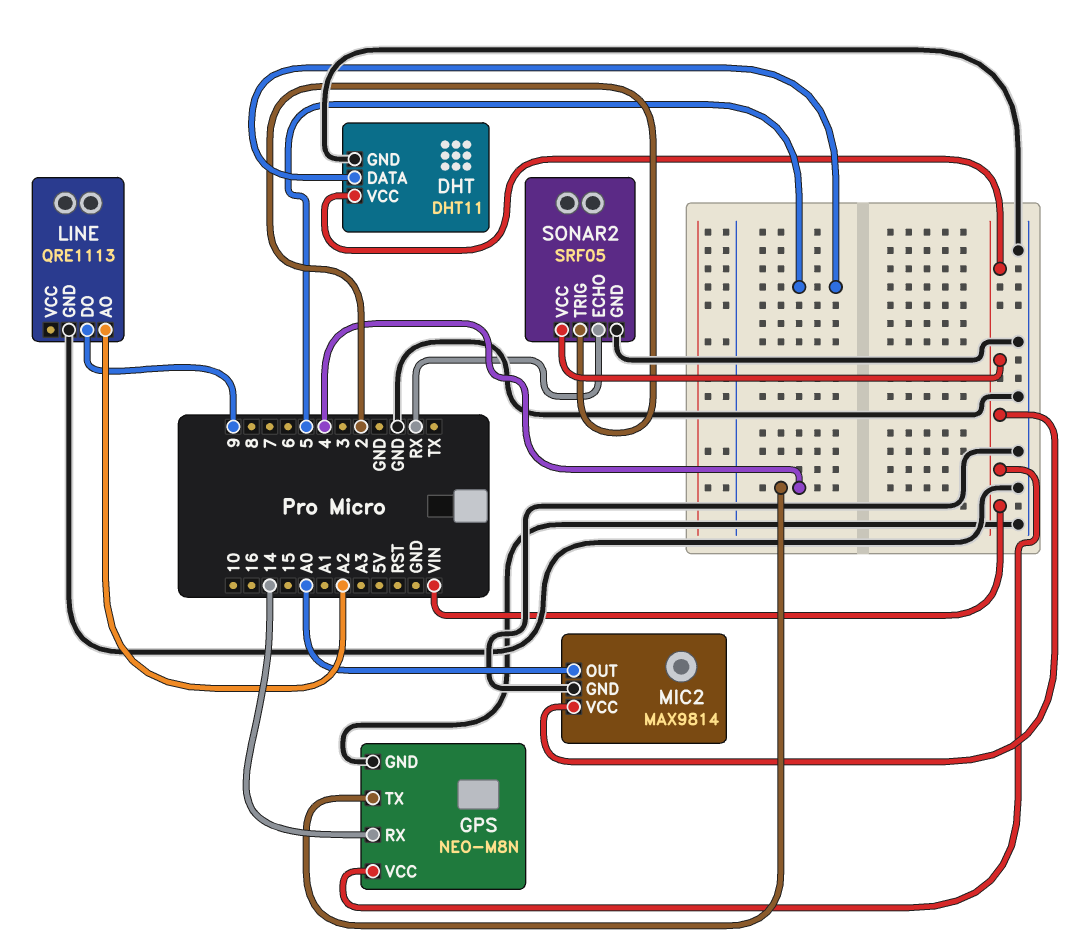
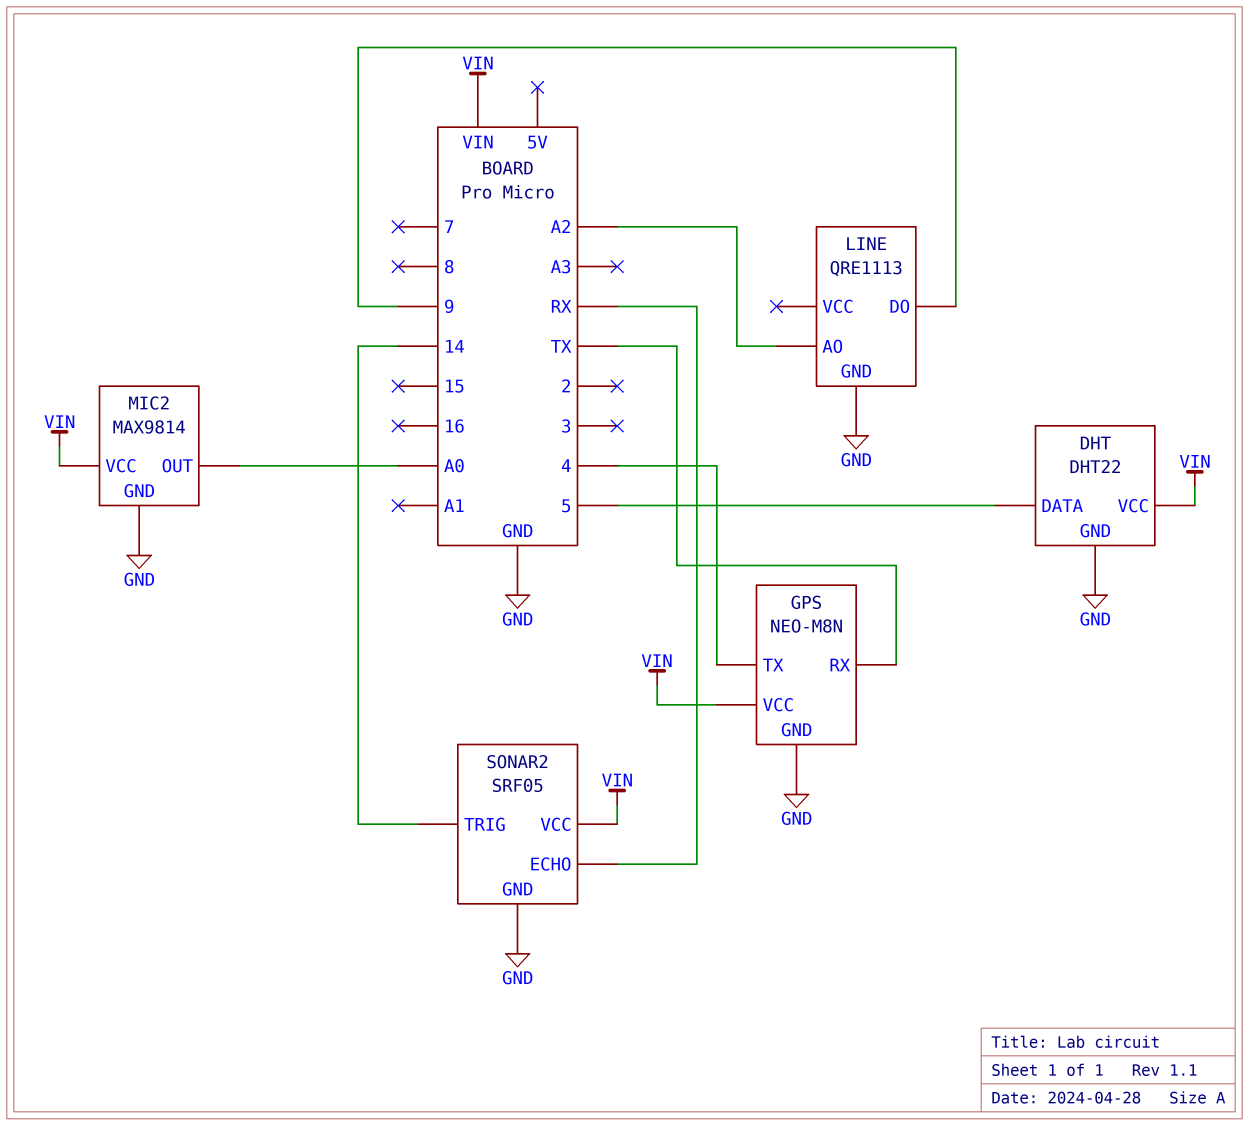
DHT: DHT11 -> DHT22
GPS pin RX: 14 -> TX
SONAR2 pin TRIG: 2 -> 14

